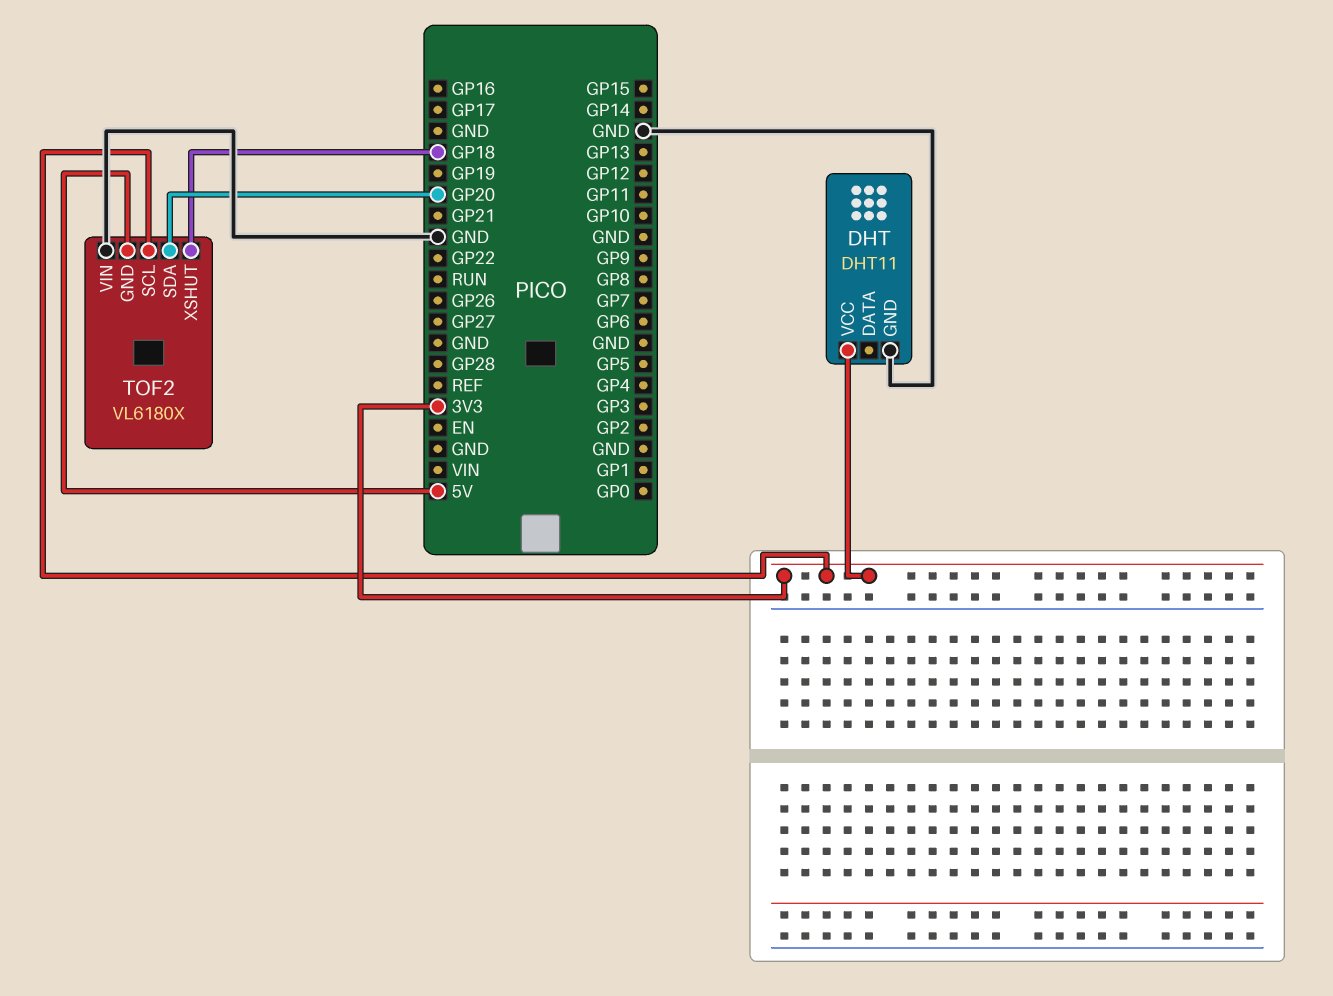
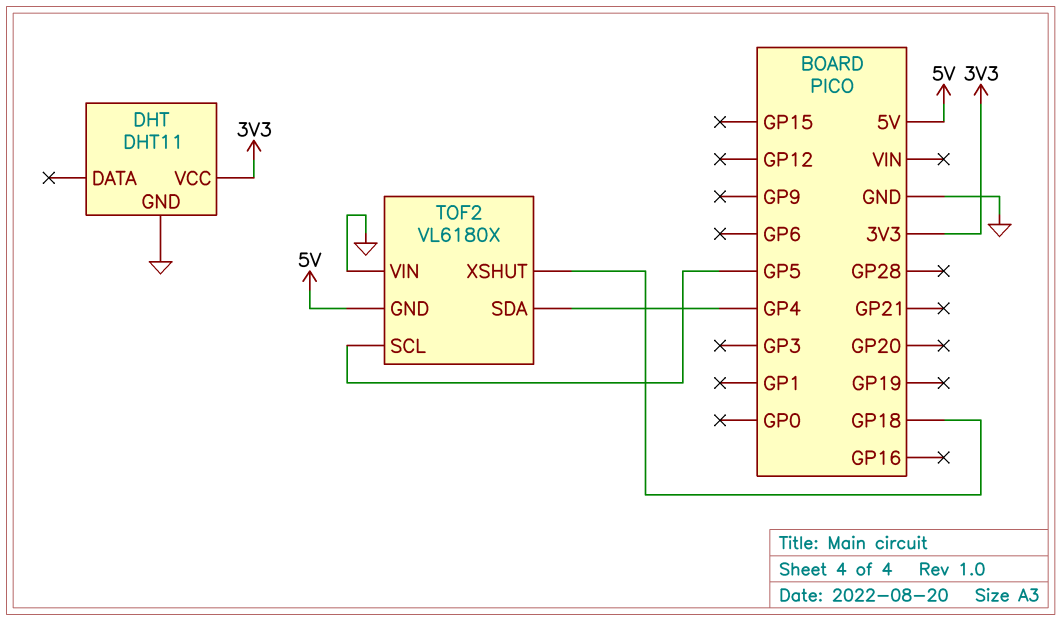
TOF2 pin SCL: 3V3 -> GP5
TOF2 pin SDA: GP20 -> GP4

